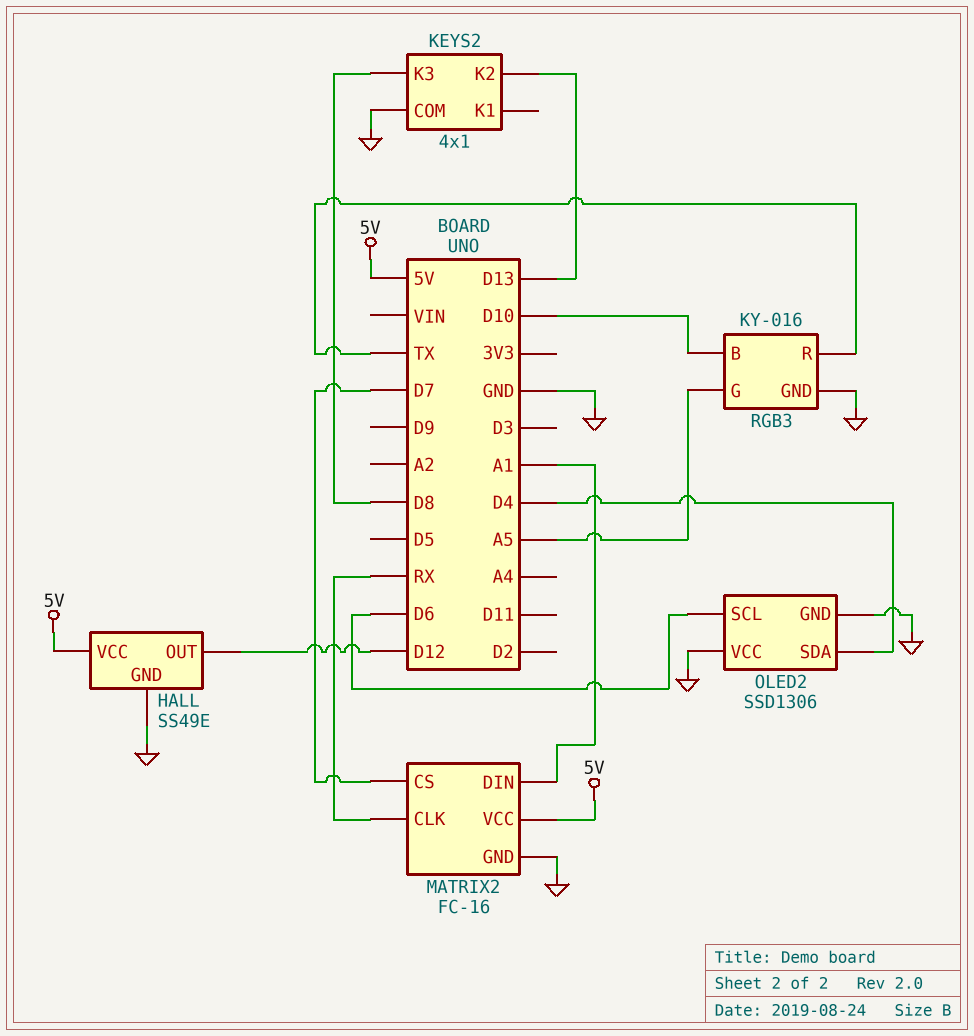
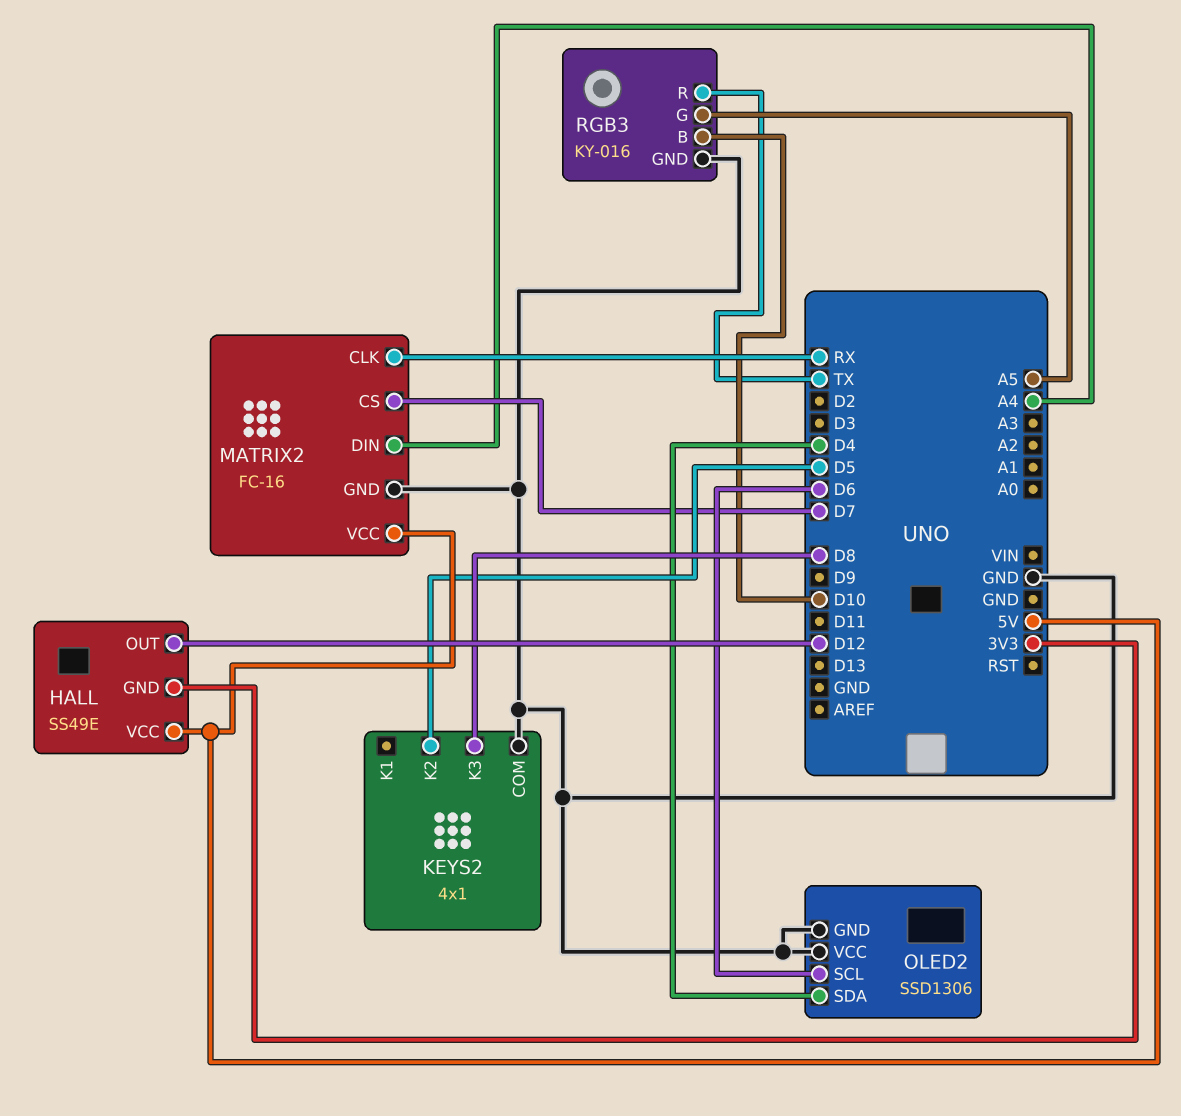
HALL pin GND: GND -> 3V3
KEYS2 pin K2: D13 -> D5
MATRIX2 pin DIN: A1 -> A4

